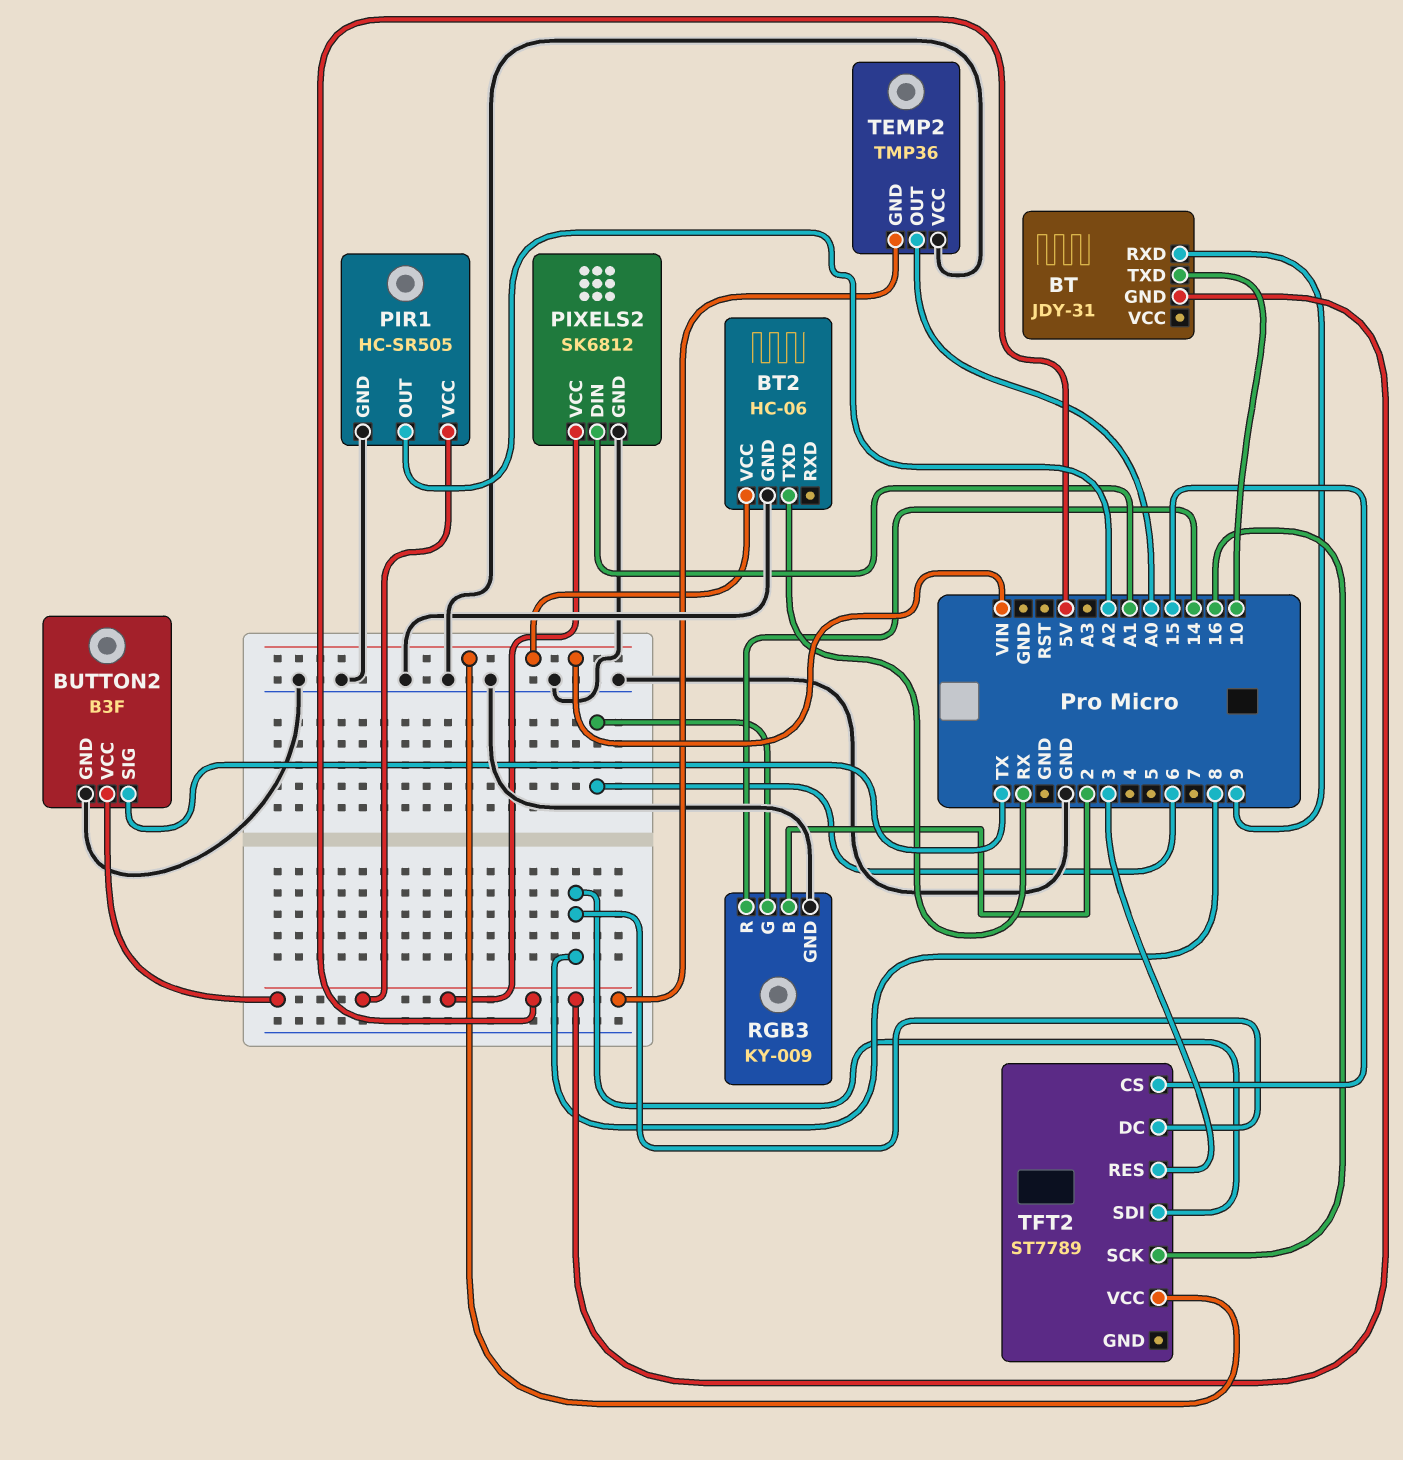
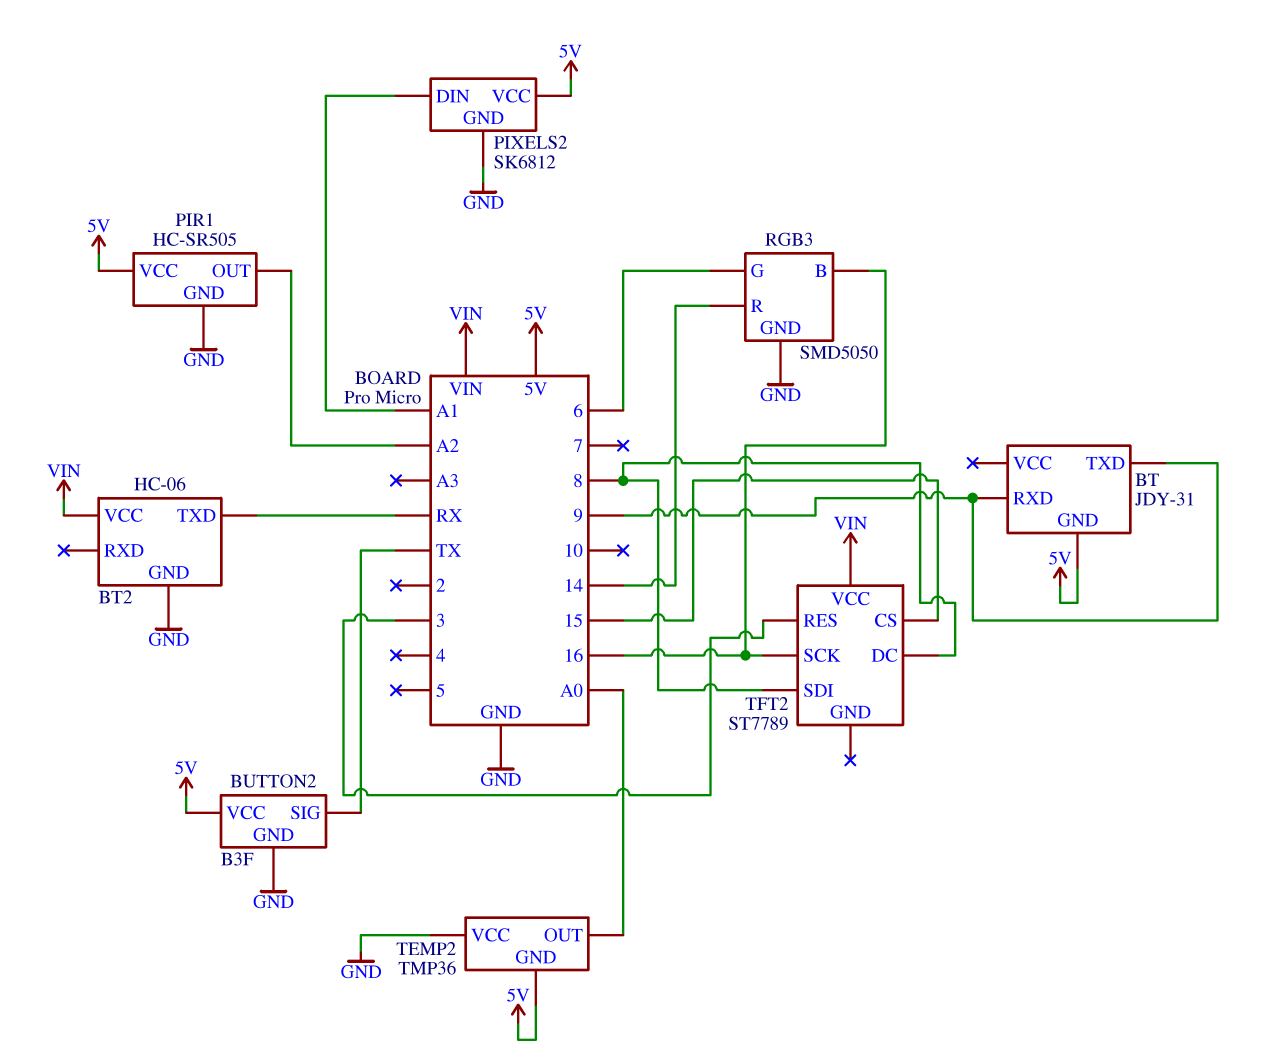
BT pin TXD: 10 -> 9
RGB3: KY-009 -> SMD5050
RGB3 pin B: 2 -> 16

